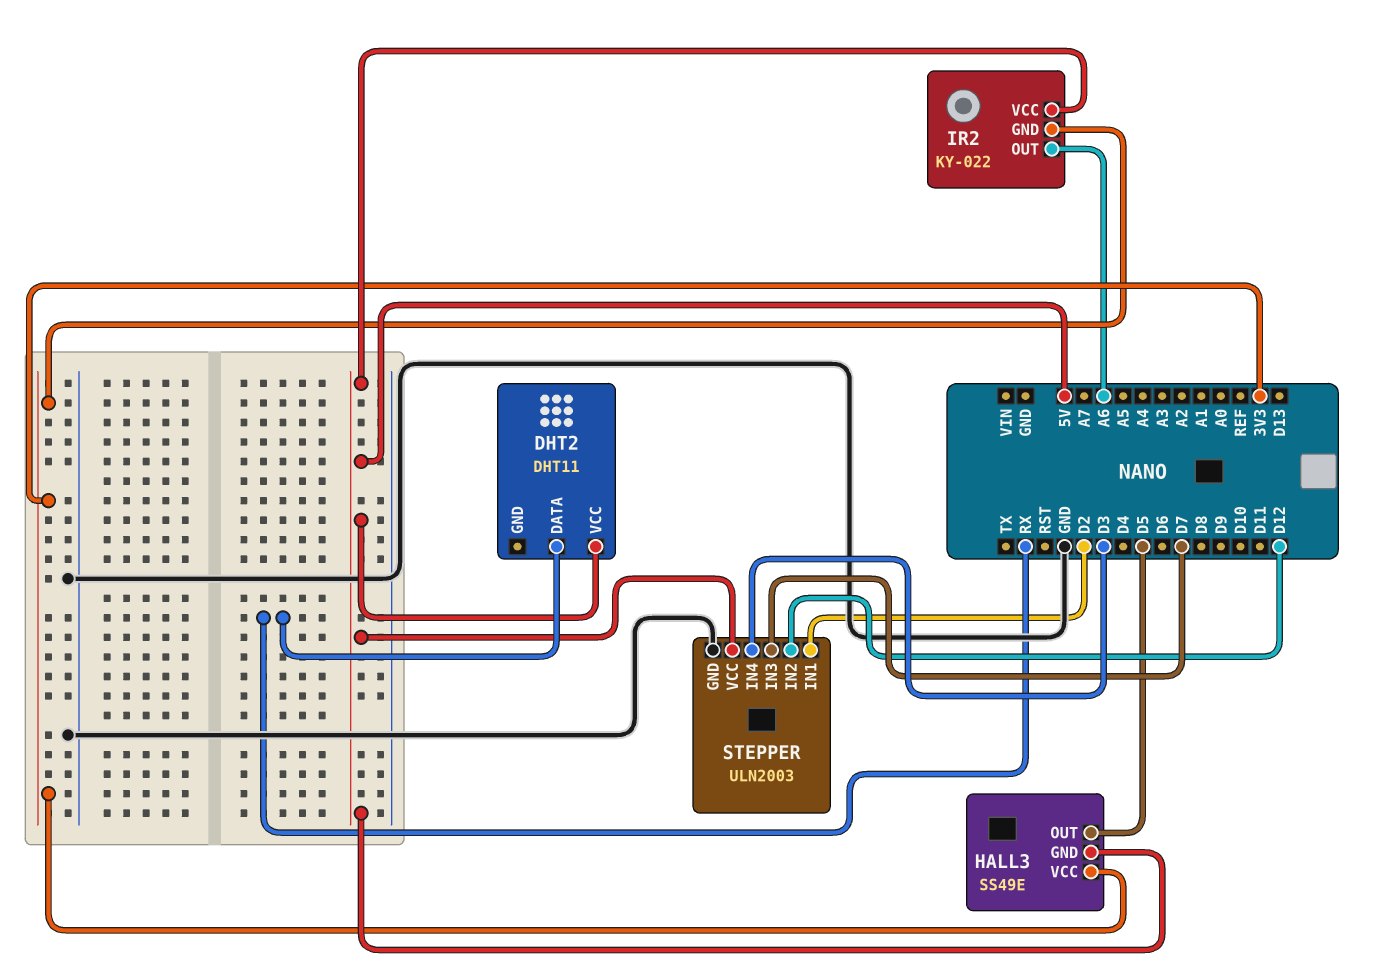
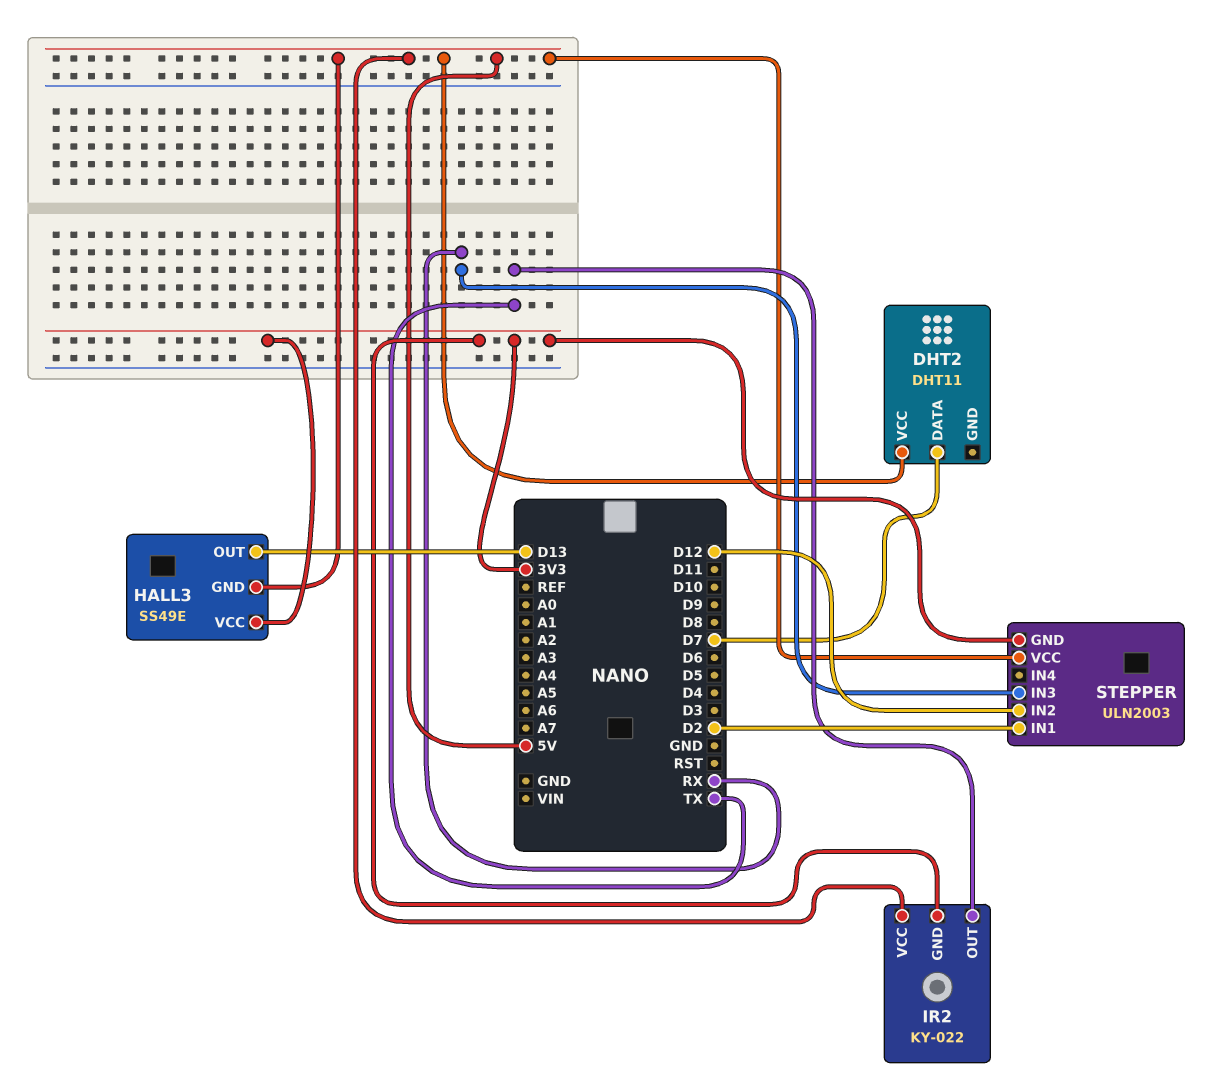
DHT2 pin DATA: RX -> D7
HALL3 pin OUT: D5 -> D13
IR2 pin OUT: A6 -> TX
STEPPER pin GND: GND -> 3V3
STEPPER pin IN3: D7 -> RX
STEPPER pin IN4: D3 -> none

